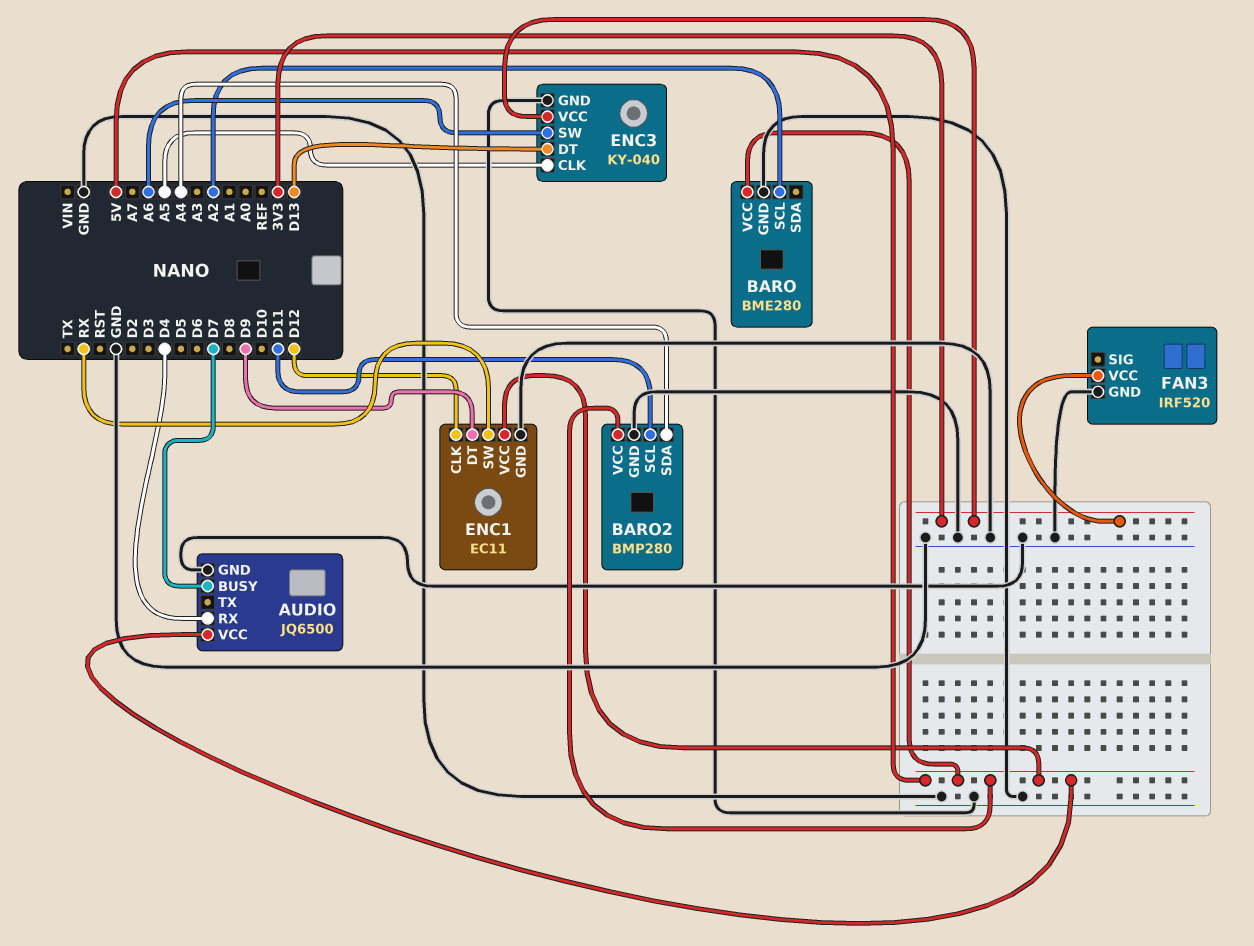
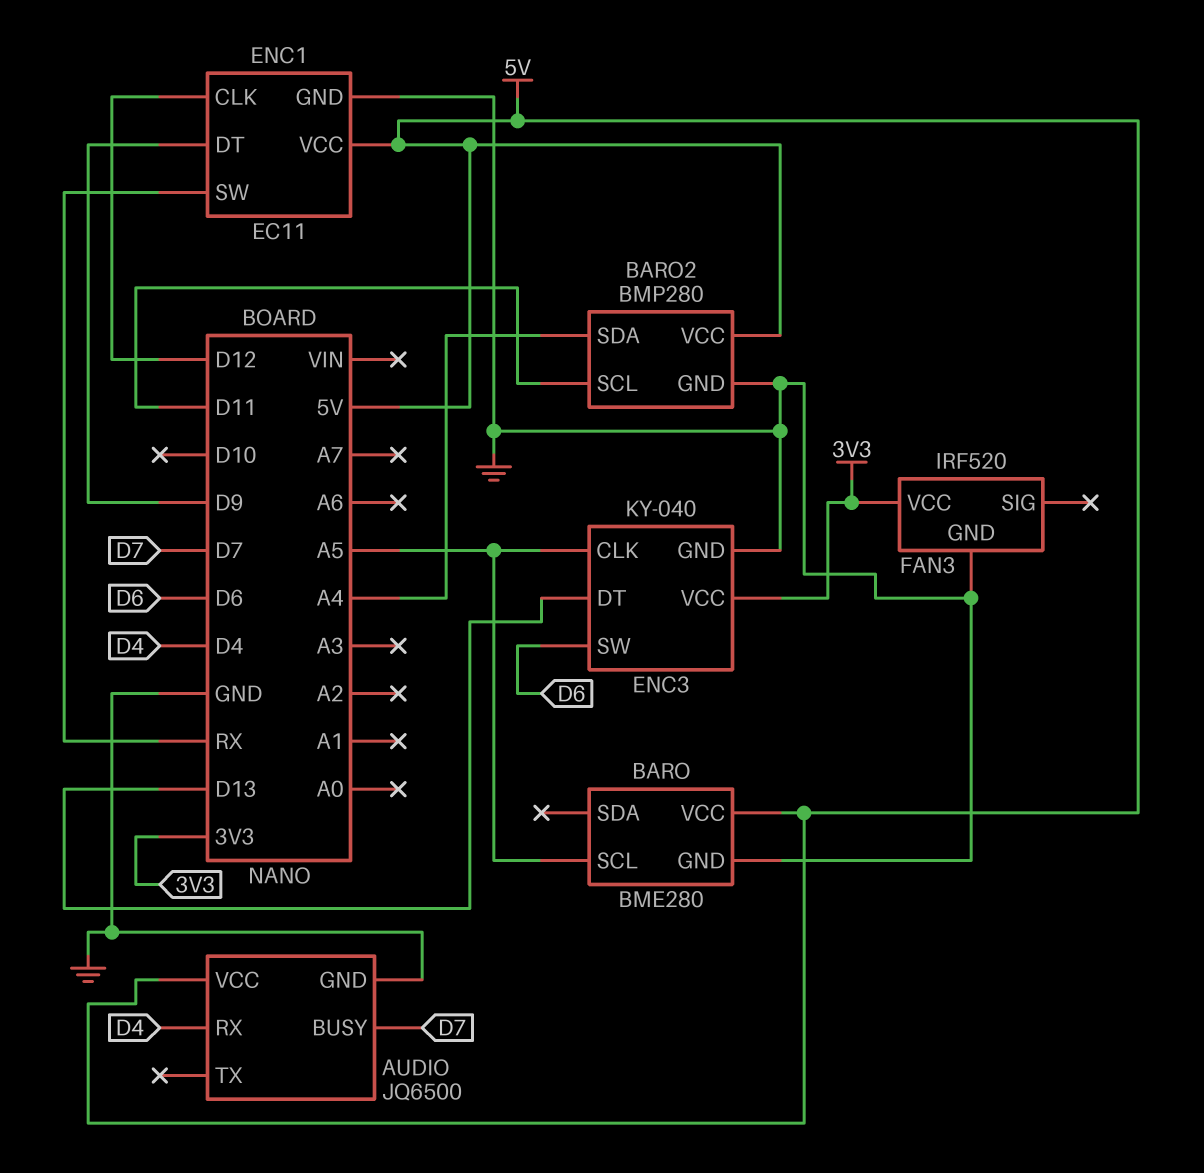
BARO pin SCL: A2 -> A5
ENC3 pin SW: A6 -> D6

